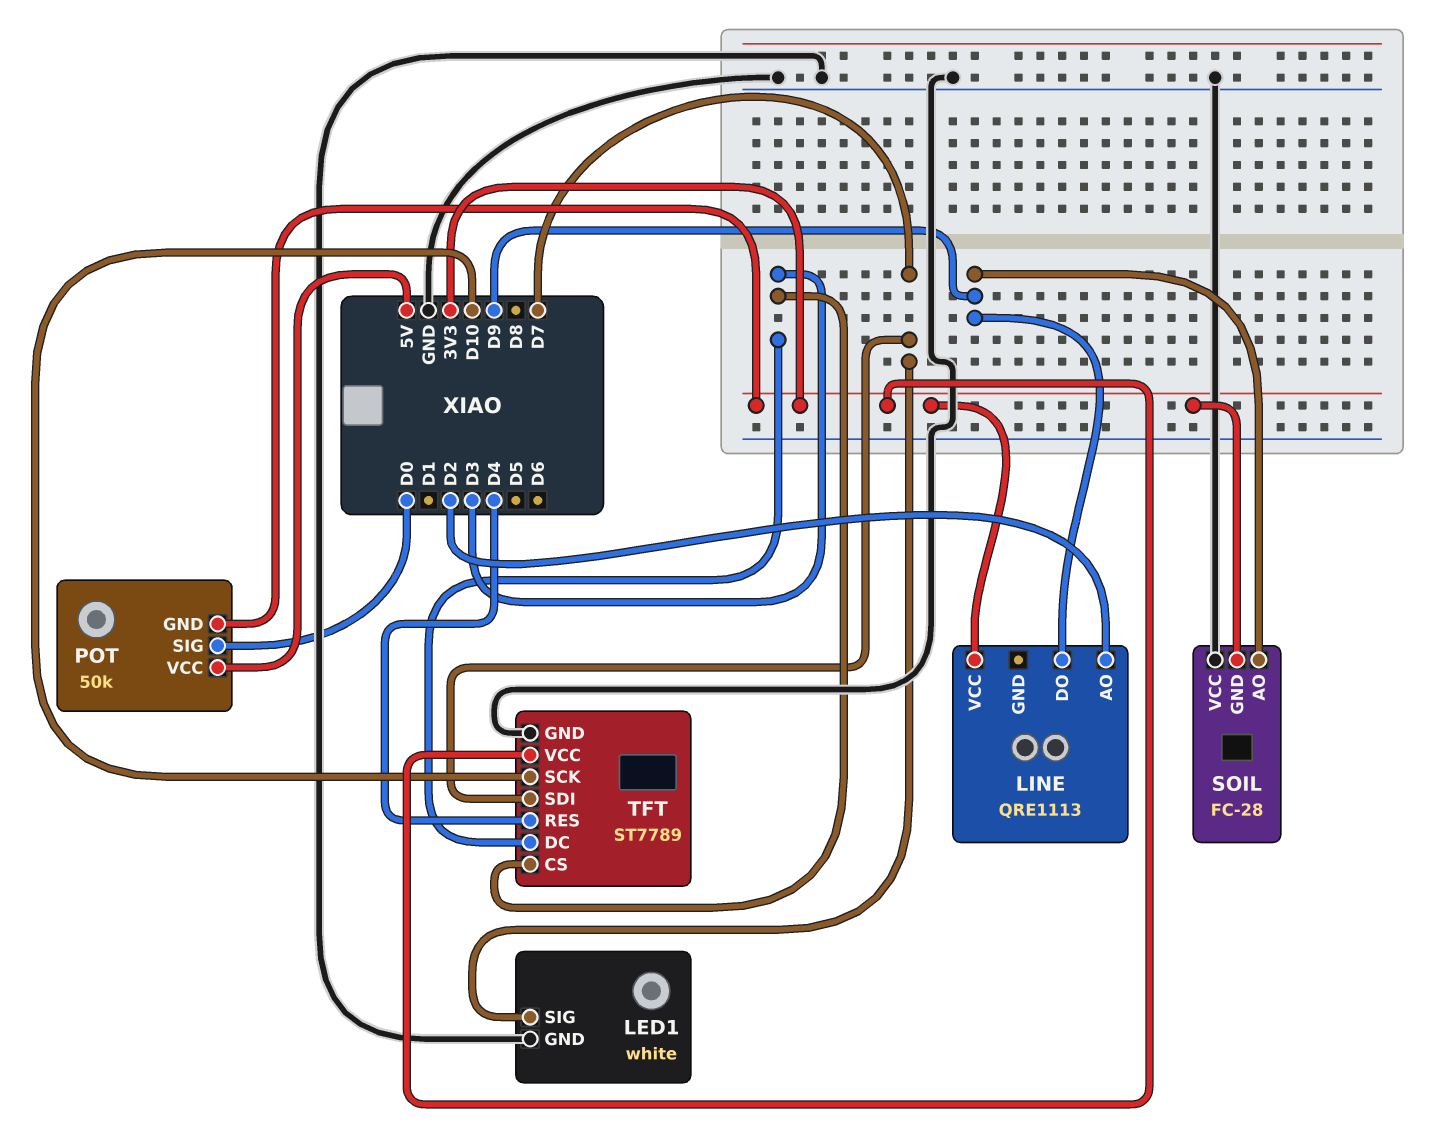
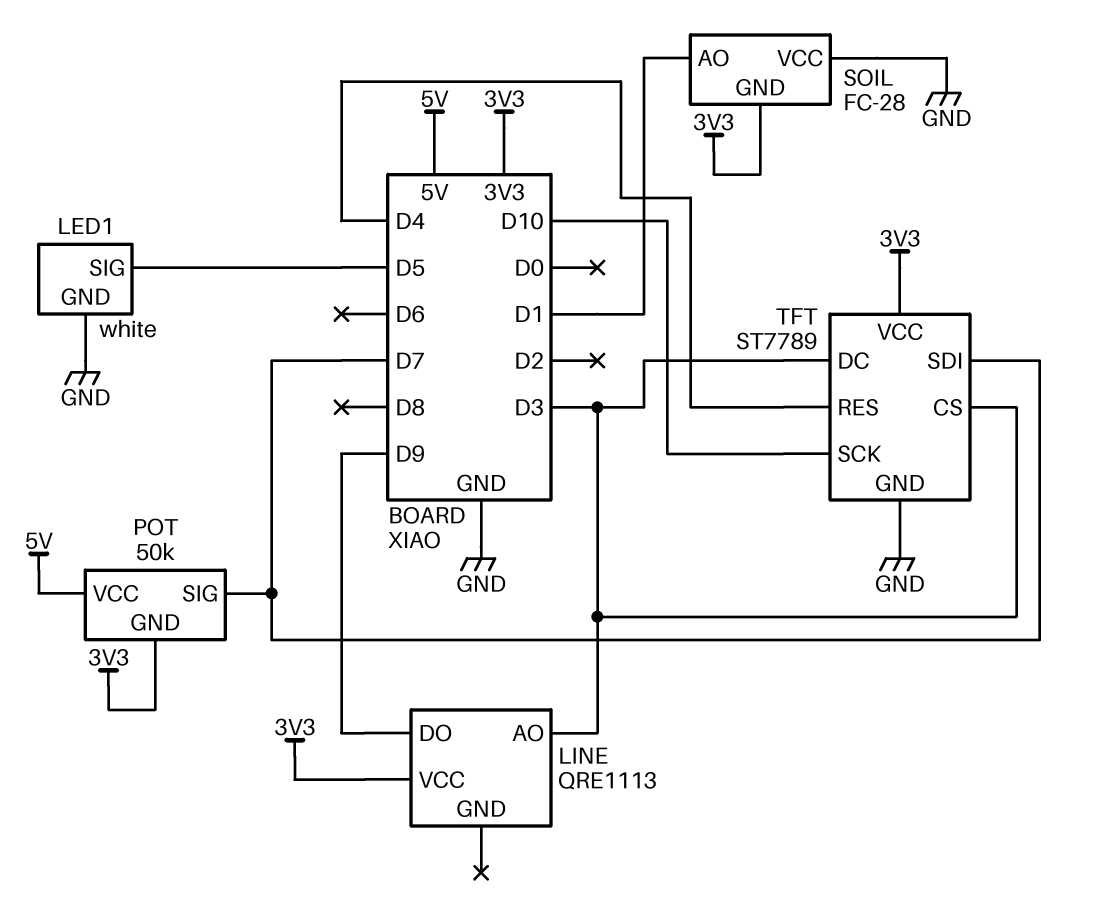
LED1 pin SIG: D7 -> D5
LINE pin AO: D2 -> D3
POT pin SIG: D0 -> D7
SOIL pin AO: D9 -> D1

